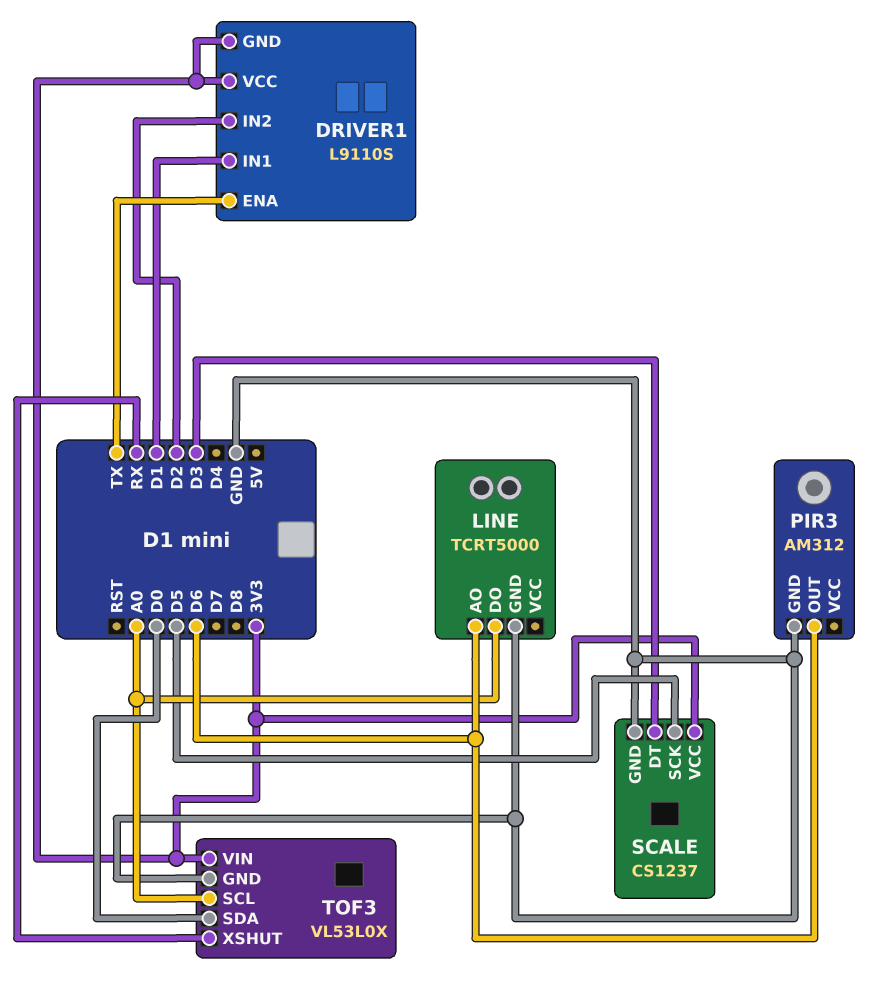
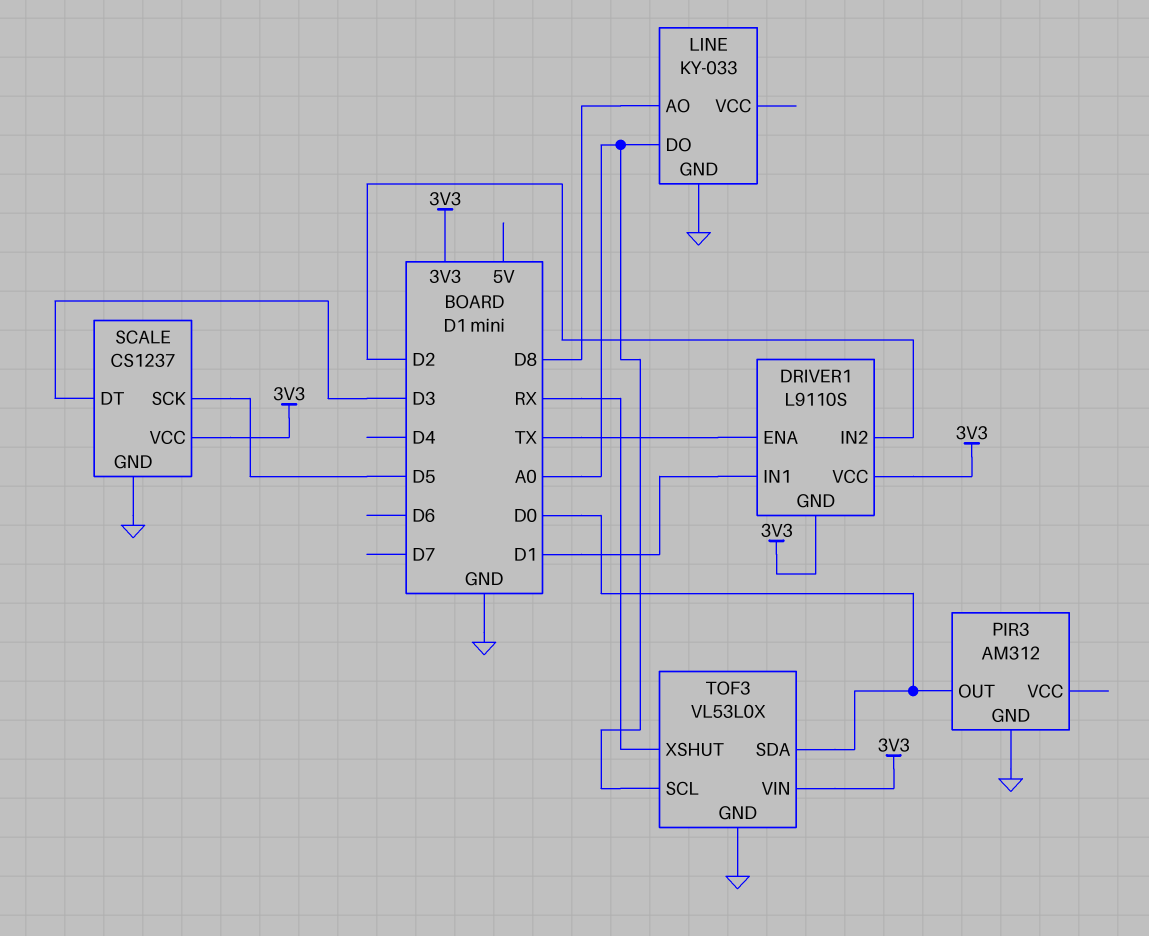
LINE: TCRT5000 -> KY-033
LINE pin AO: D6 -> D8
PIR3 pin OUT: D6 -> D0

